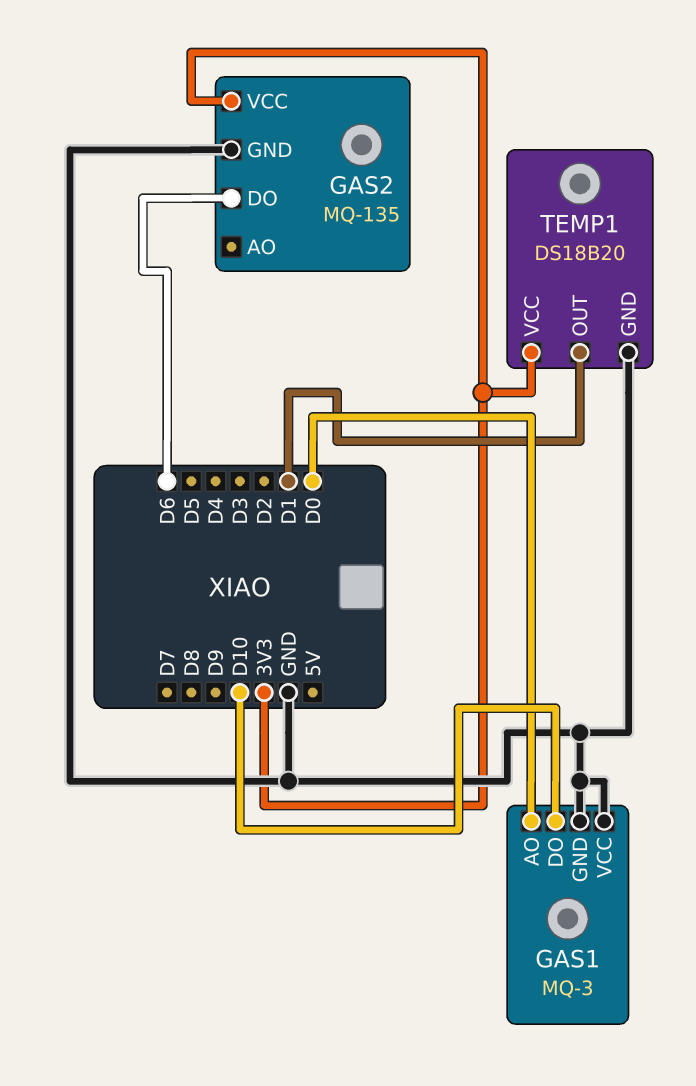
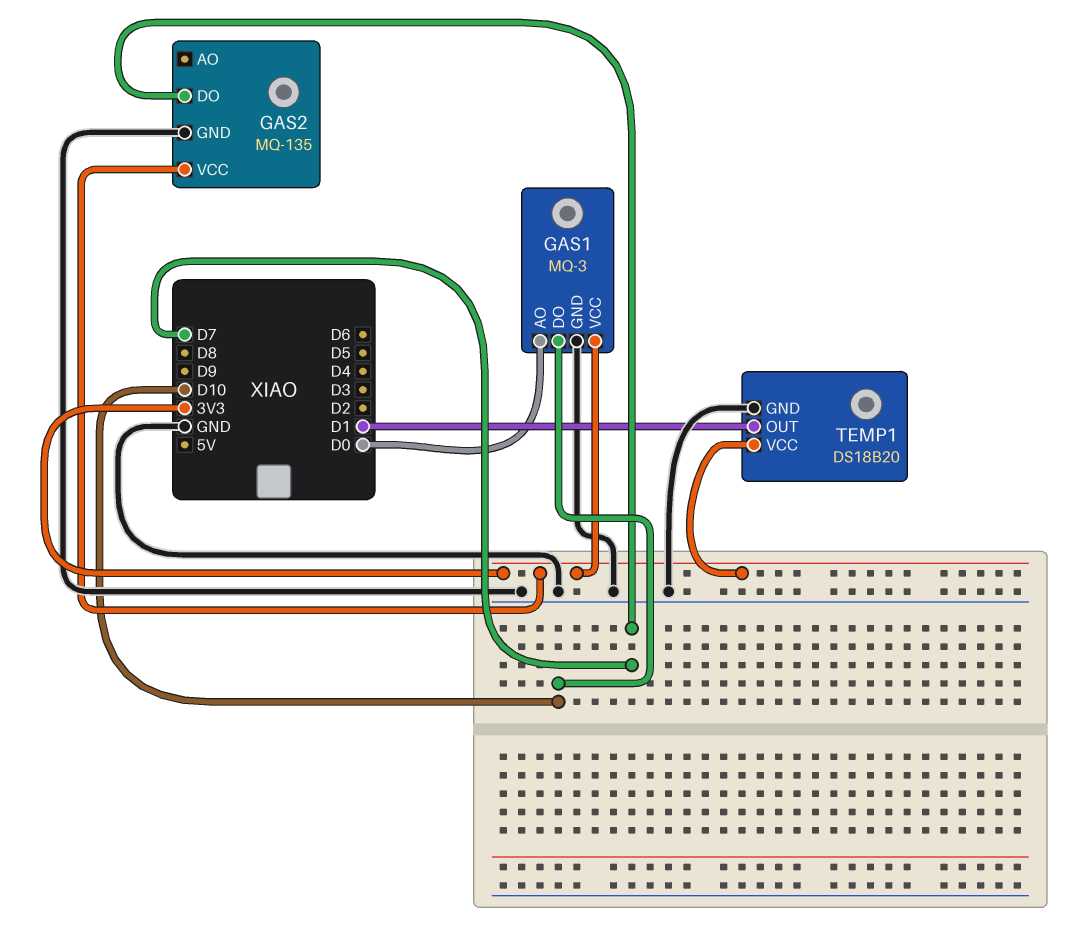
GAS1 pin VCC: GND -> 3V3
GAS2 pin DO: D6 -> D7

